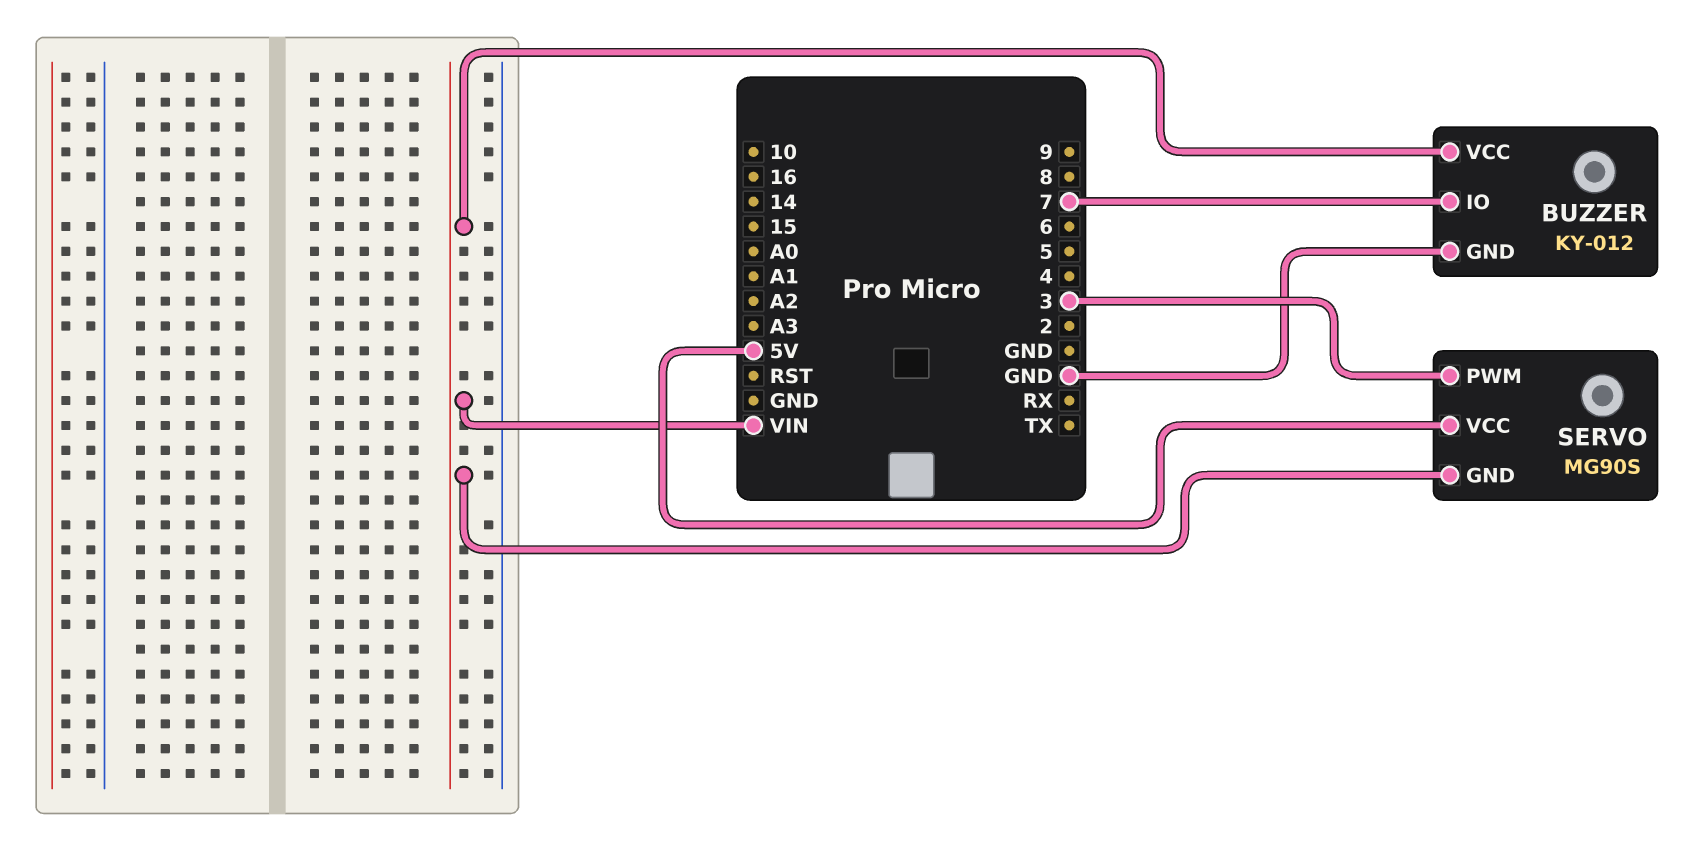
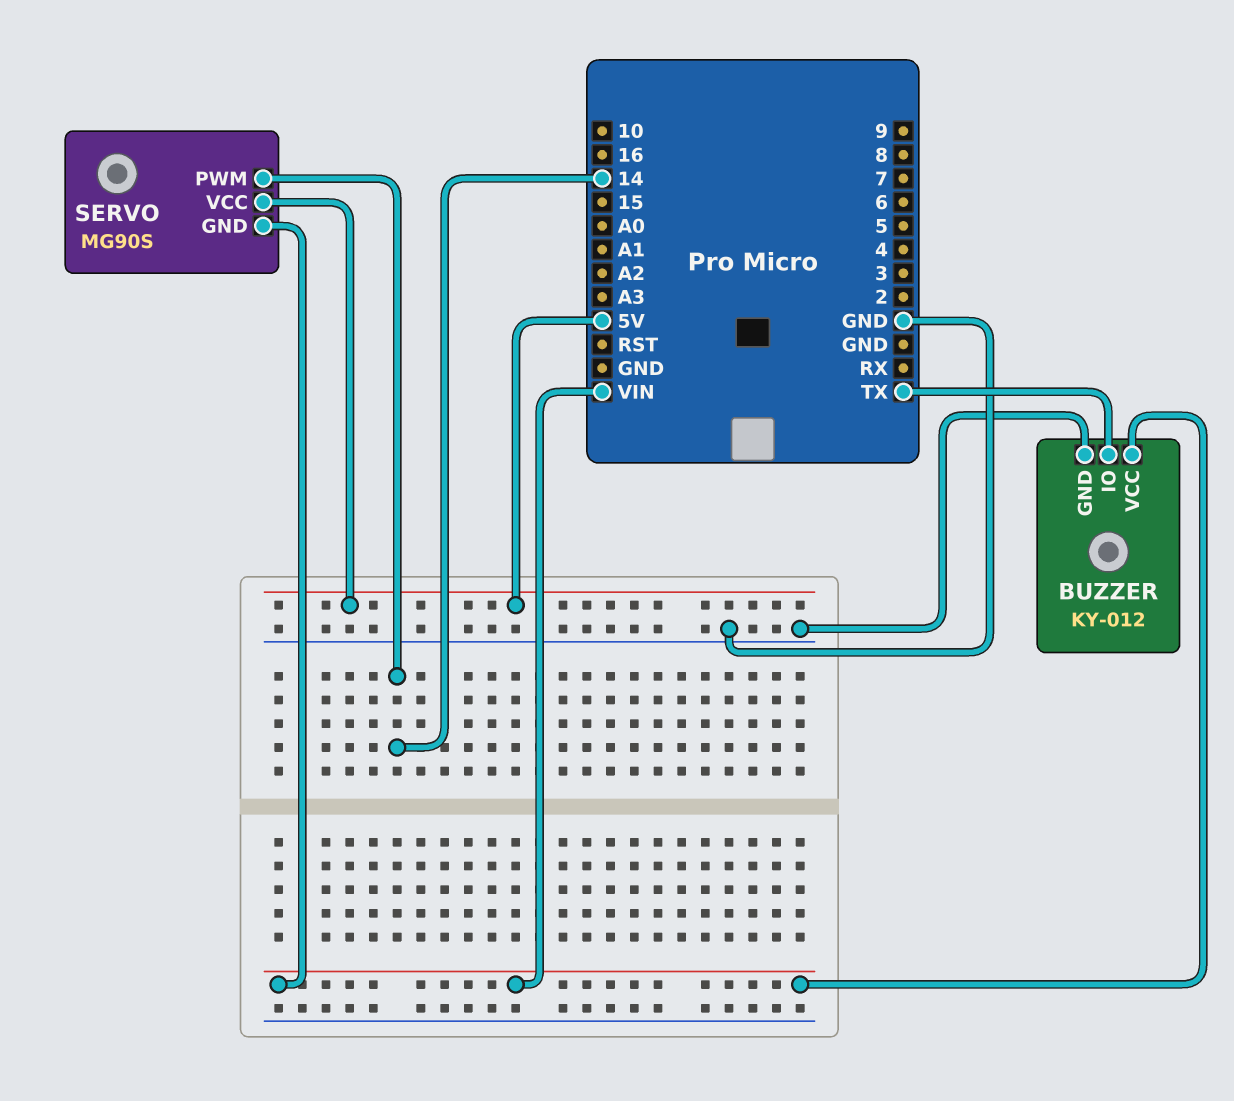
BUZZER pin IO: 7 -> TX
SERVO pin PWM: 3 -> 14

